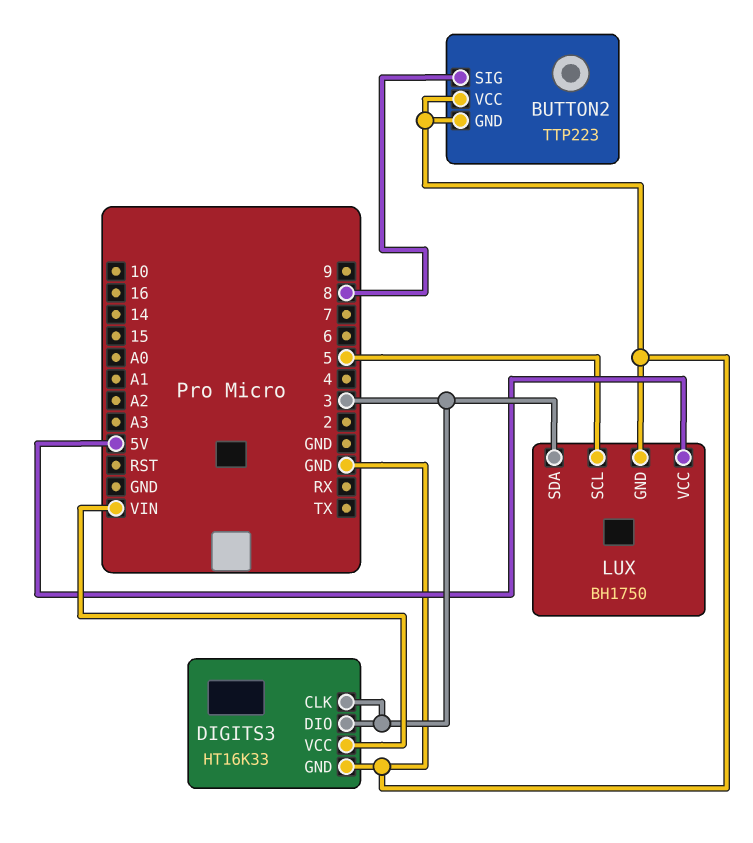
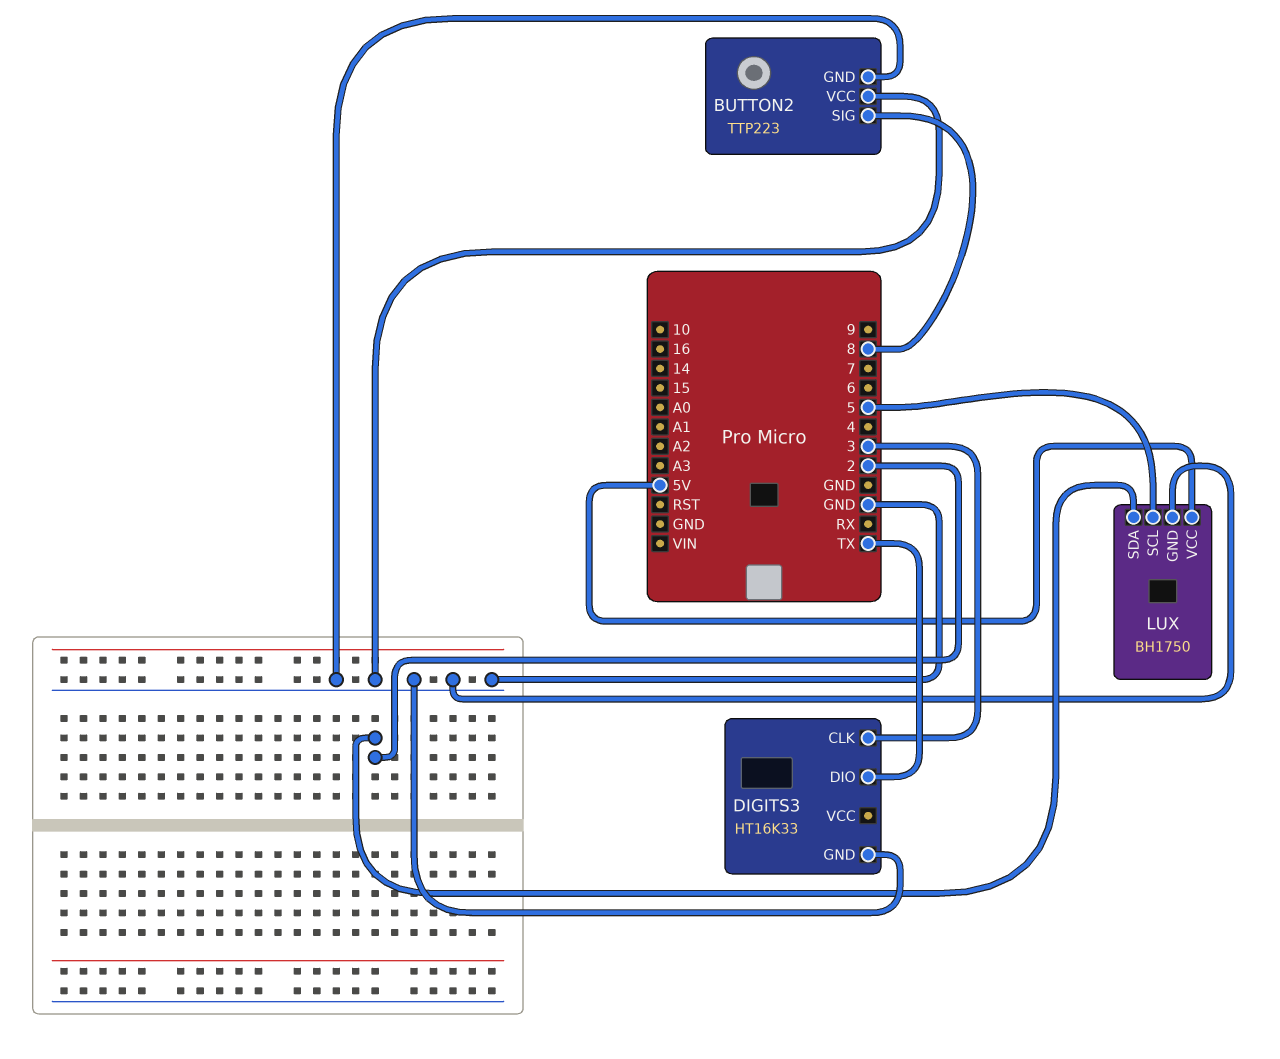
DIGITS3 pin DIO: 3 -> TX
DIGITS3 pin VCC: VIN -> none
LUX pin SDA: 3 -> 2

